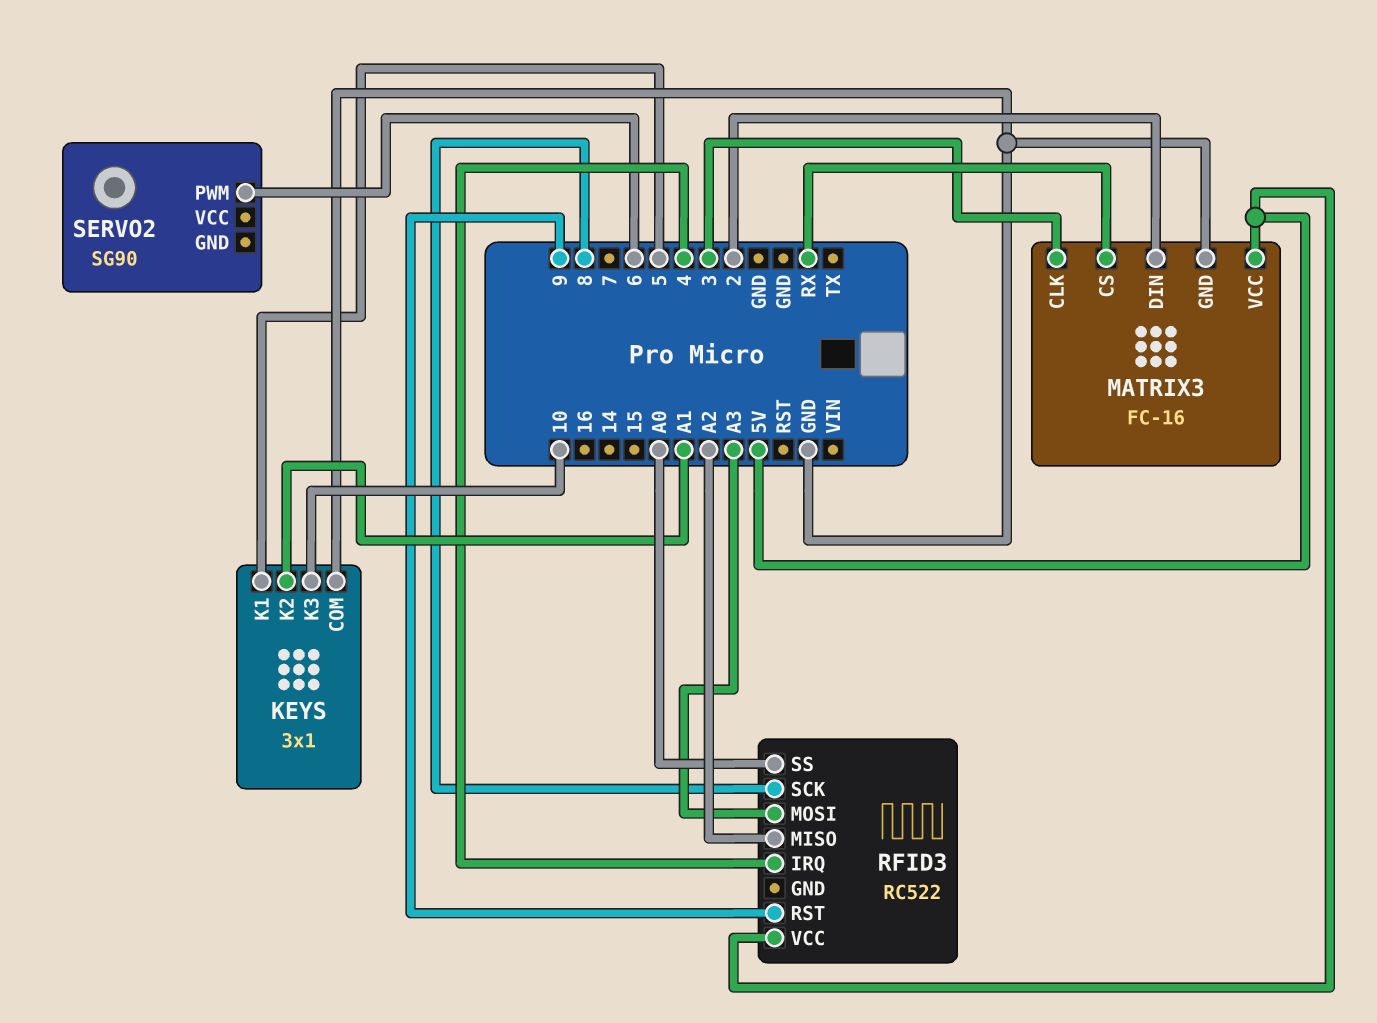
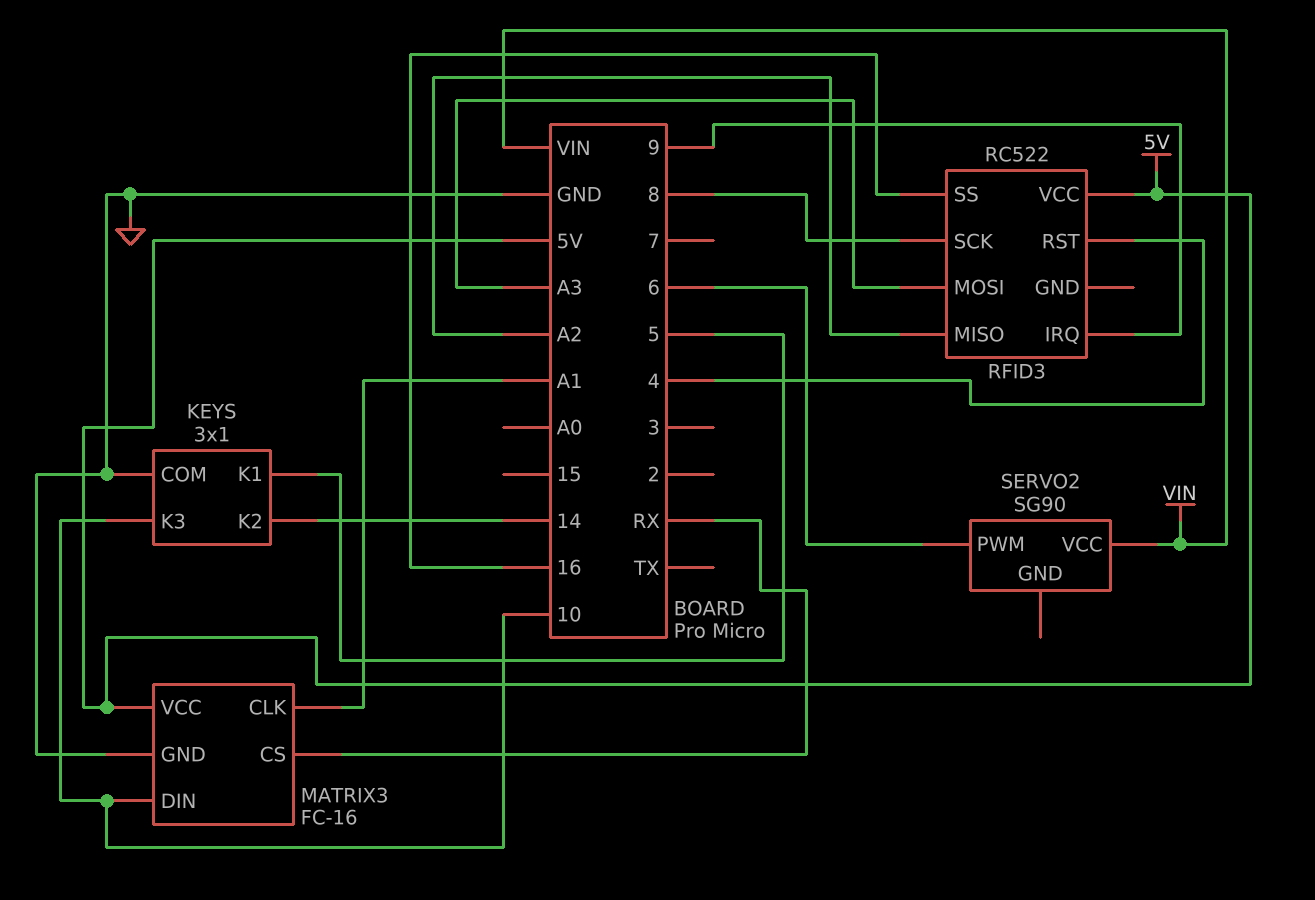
KEYS pin K2: A1 -> 14
MATRIX3 pin CLK: 3 -> A1
MATRIX3 pin DIN: 2 -> 10
RFID3 pin IRQ: 4 -> 9
RFID3 pin RST: 9 -> 4
RFID3 pin SS: A0 -> 16
SERVO2 pin VCC: none -> VIN

